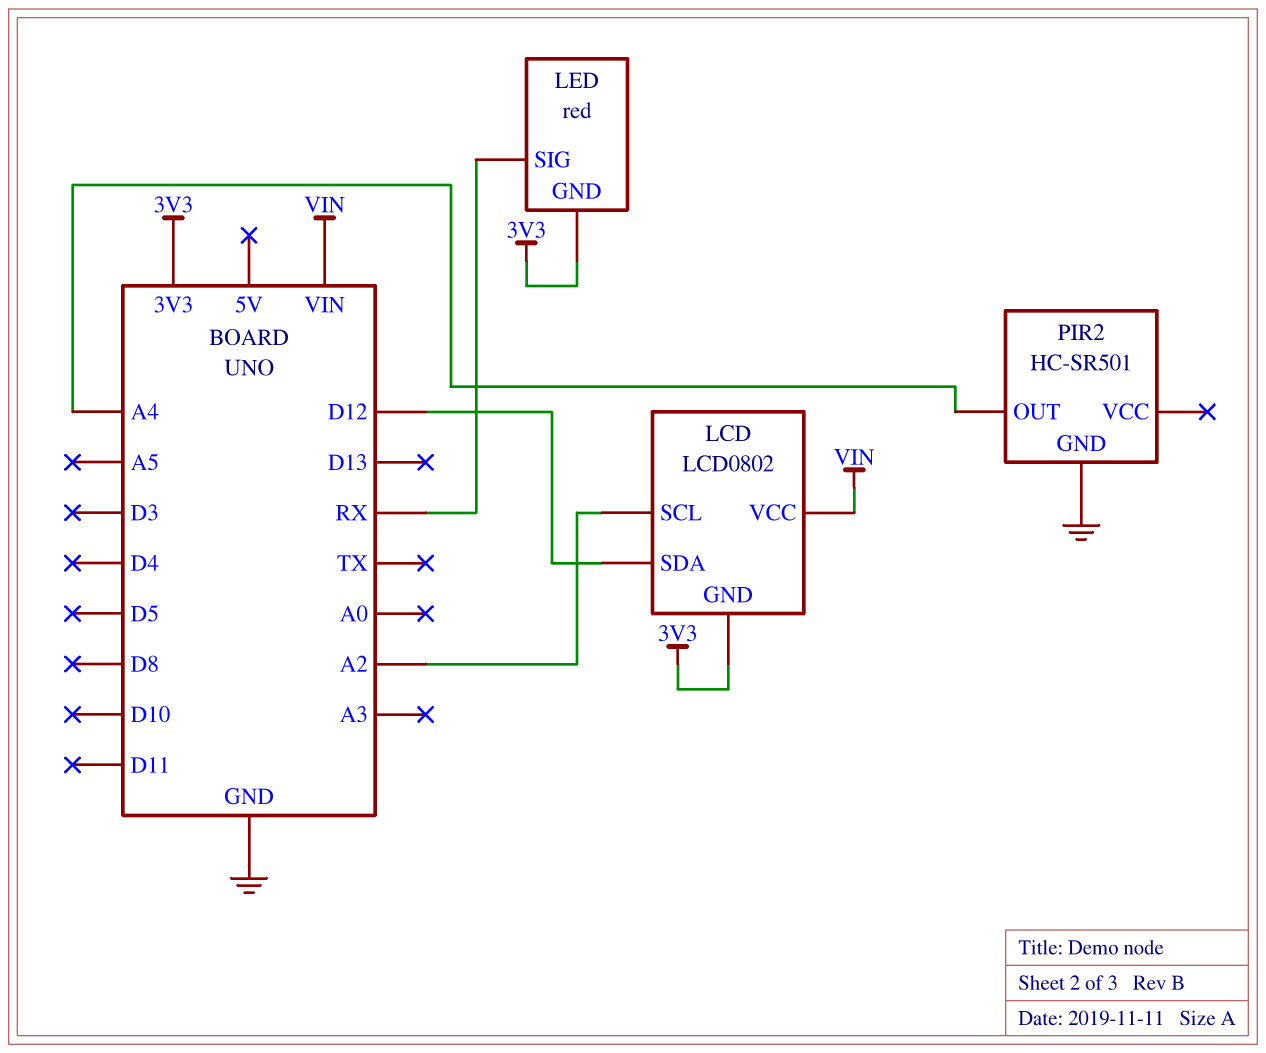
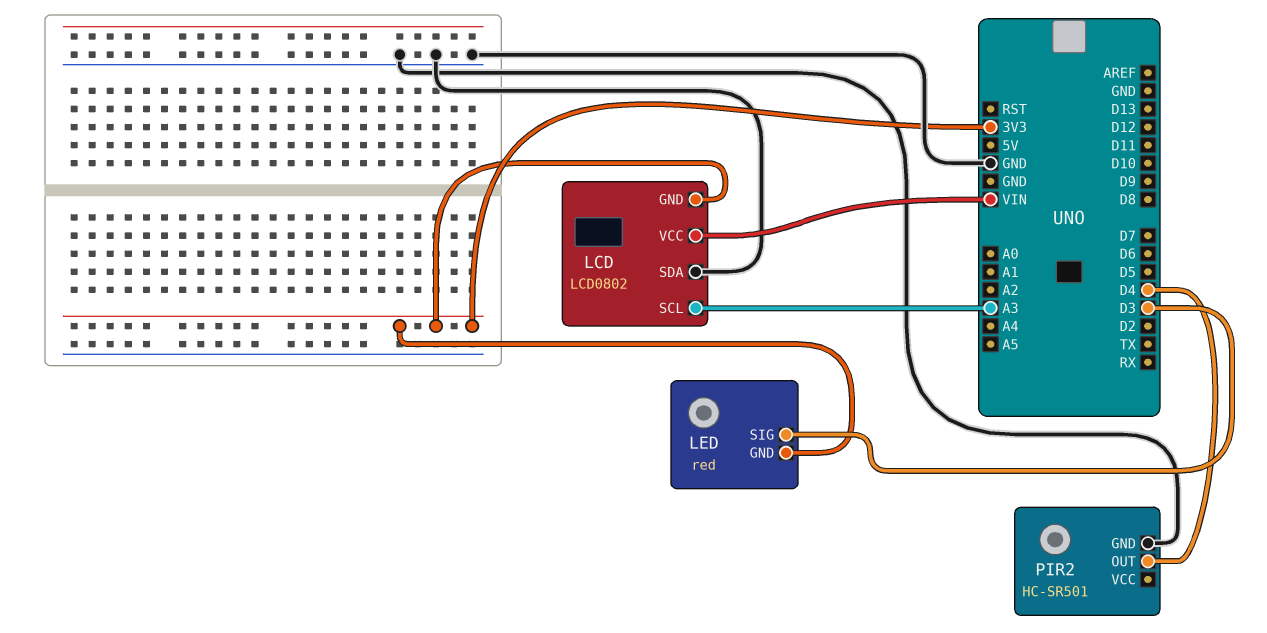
LCD pin SCL: A2 -> A3
LCD pin SDA: D12 -> GND
LED pin SIG: RX -> D3
PIR2 pin OUT: A4 -> D4

